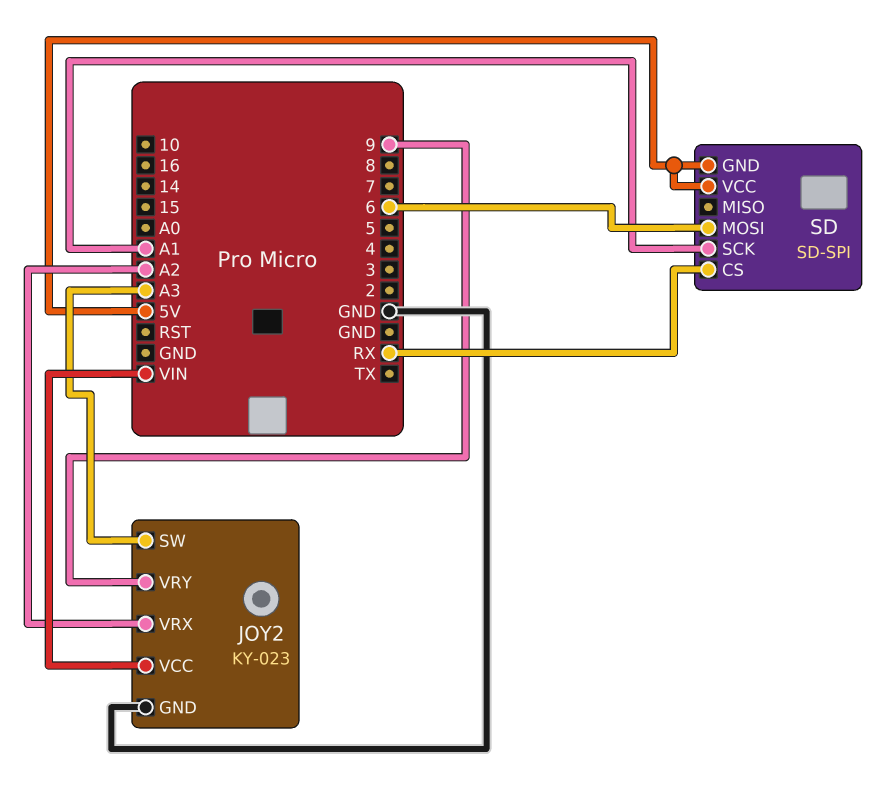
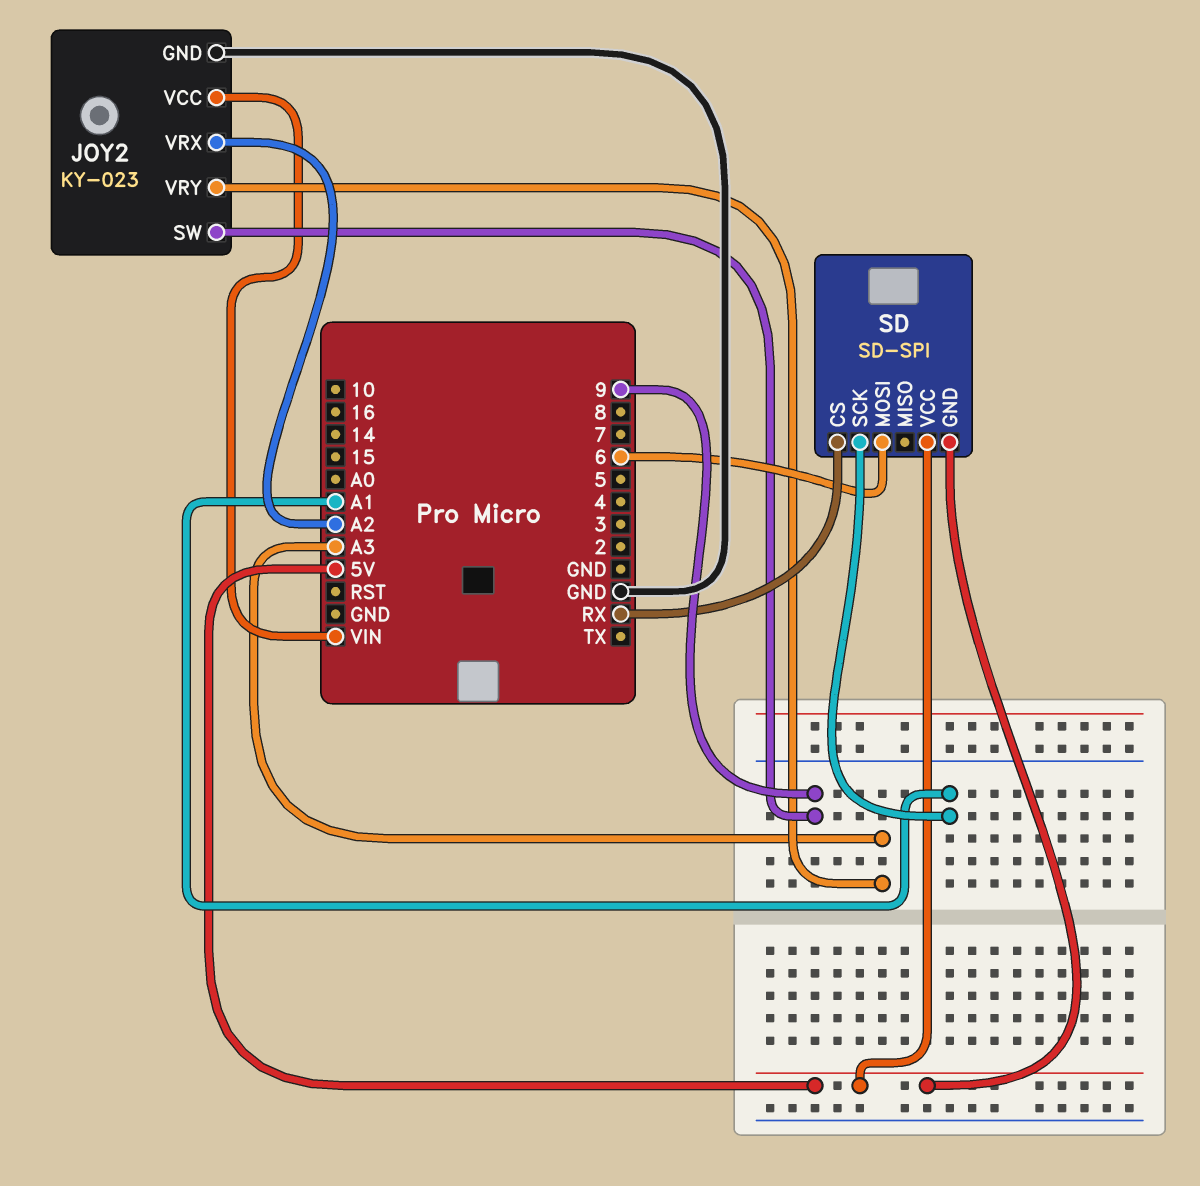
JOY2 pin SW: A3 -> 9
JOY2 pin VRY: 9 -> A3

